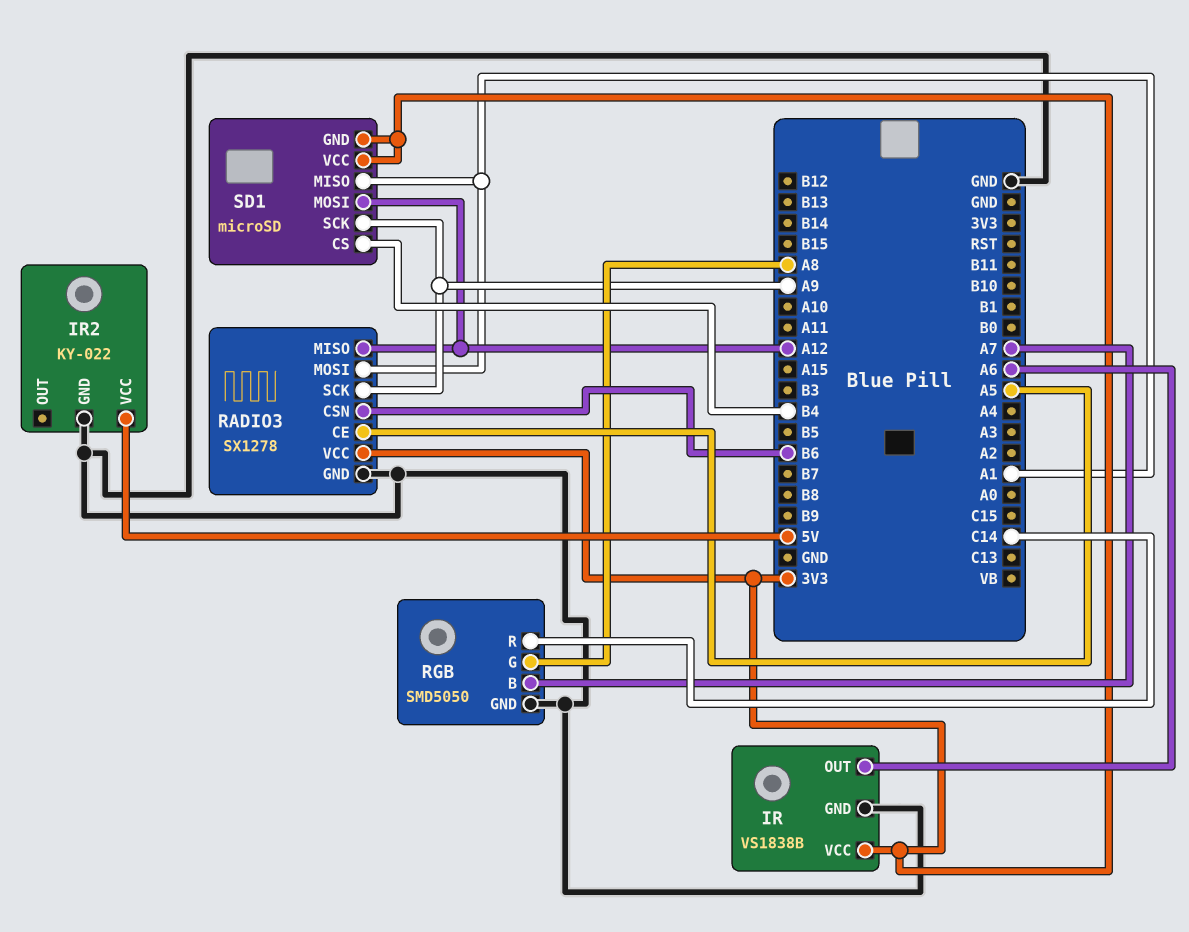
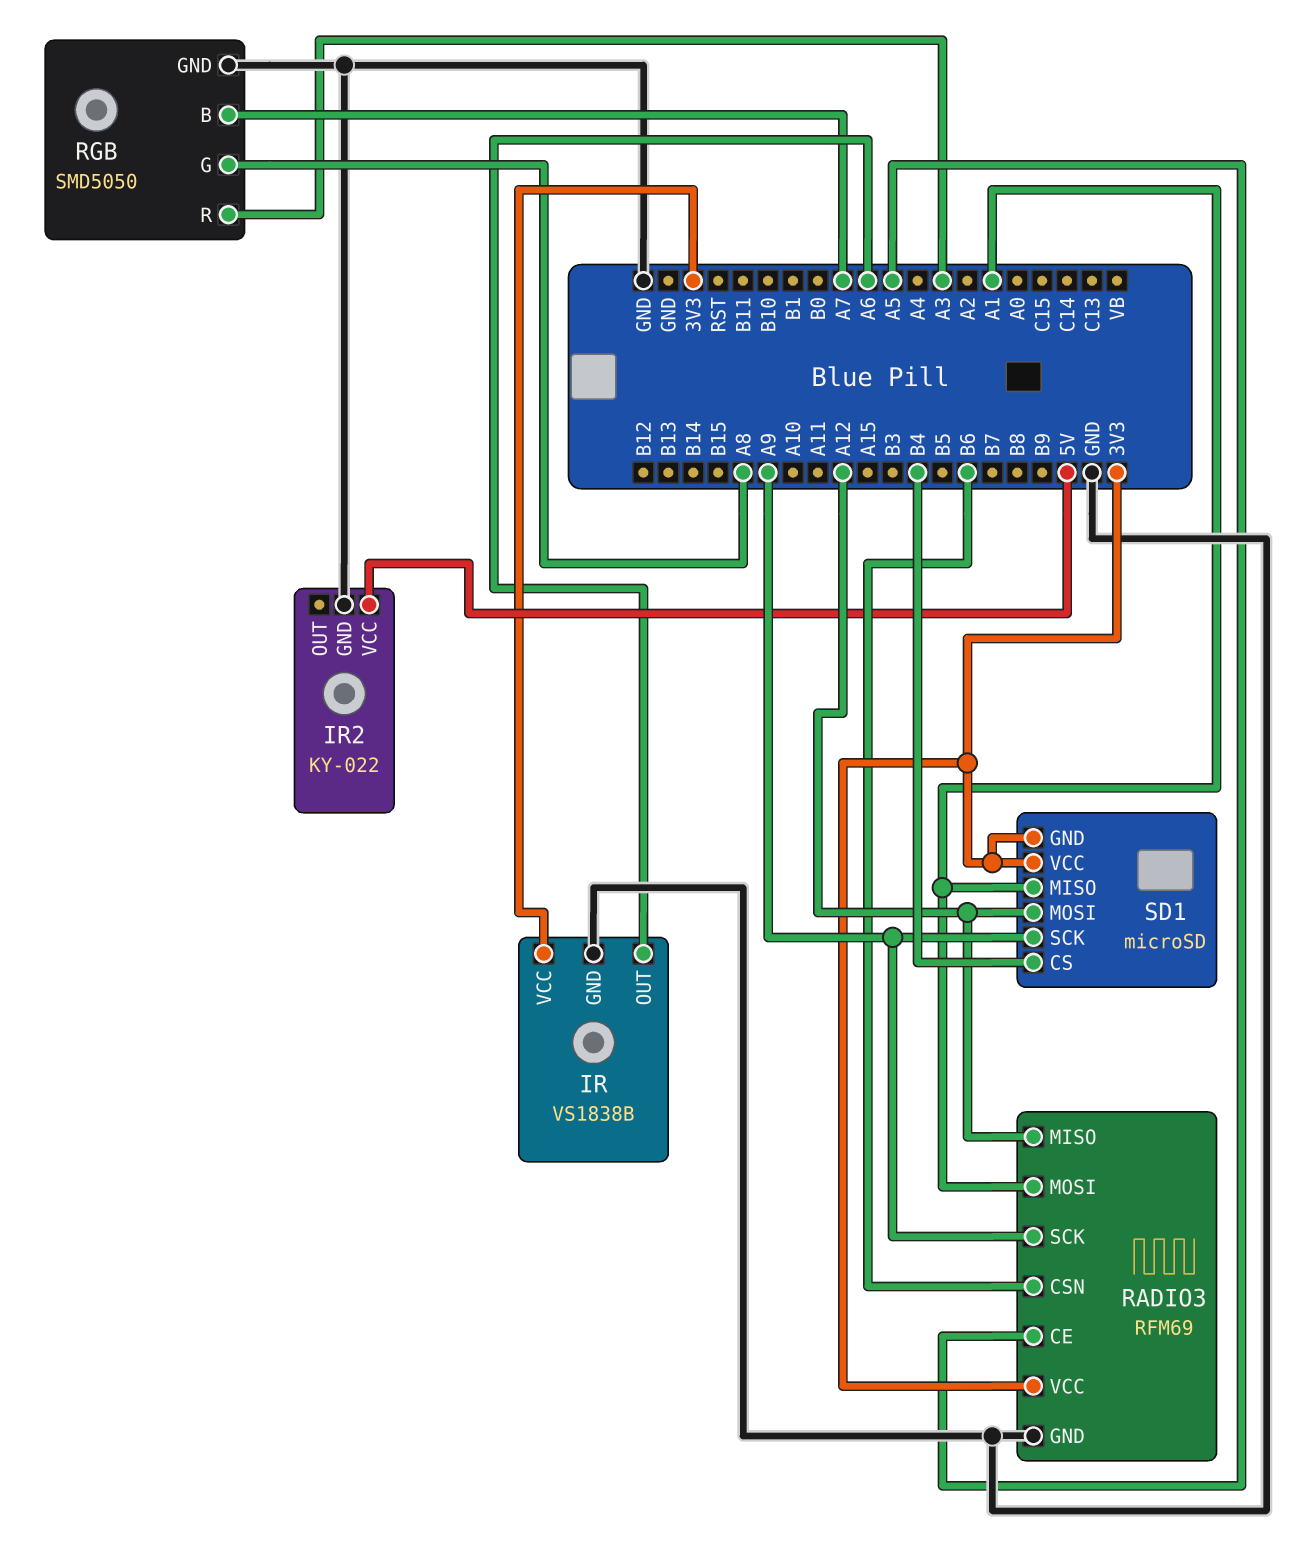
RADIO3: SX1278 -> RFM69
RGB pin R: C14 -> A3

